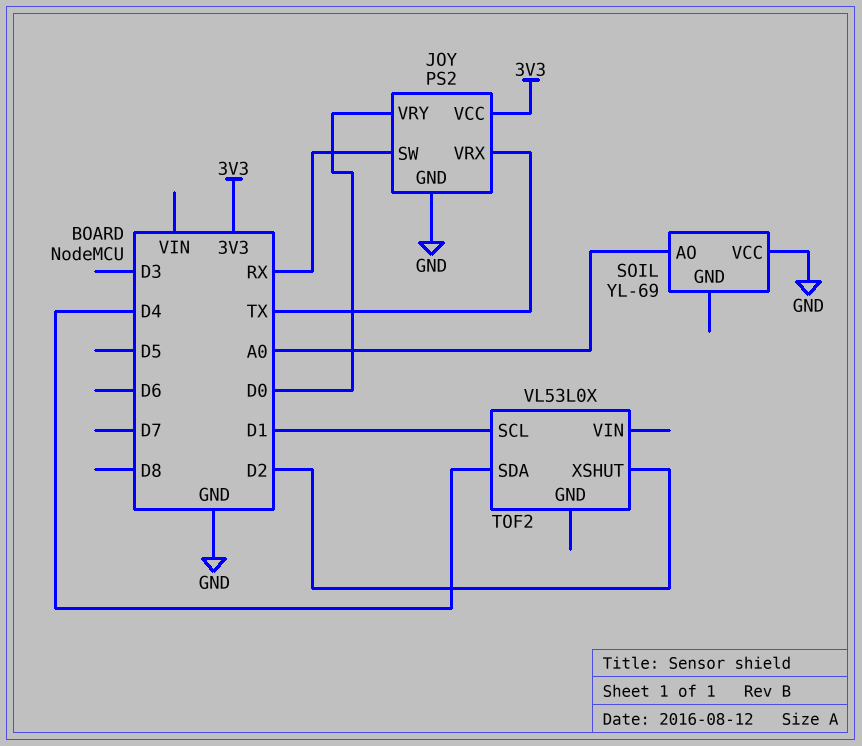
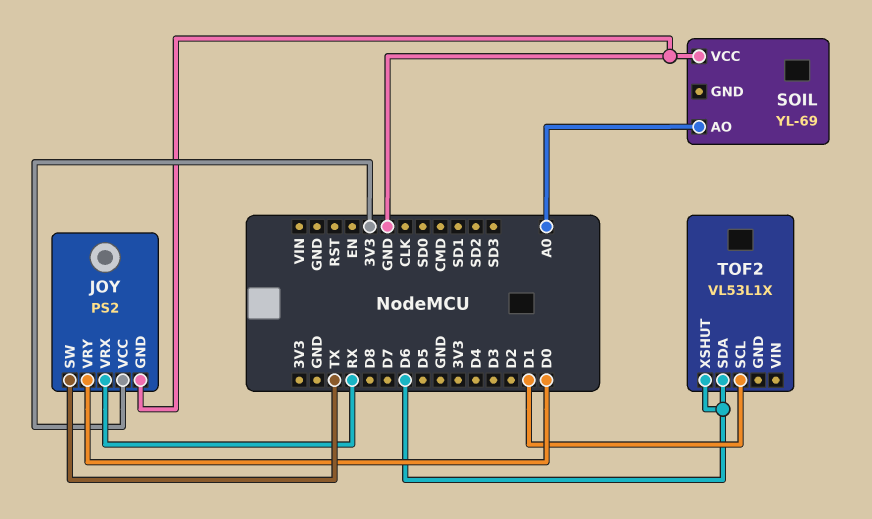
JOY pin SW: RX -> TX
JOY pin VRX: TX -> RX
TOF2: VL53L0X -> VL53L1X
TOF2 pin SDA: D4 -> D6
TOF2 pin XSHUT: D2 -> D6

